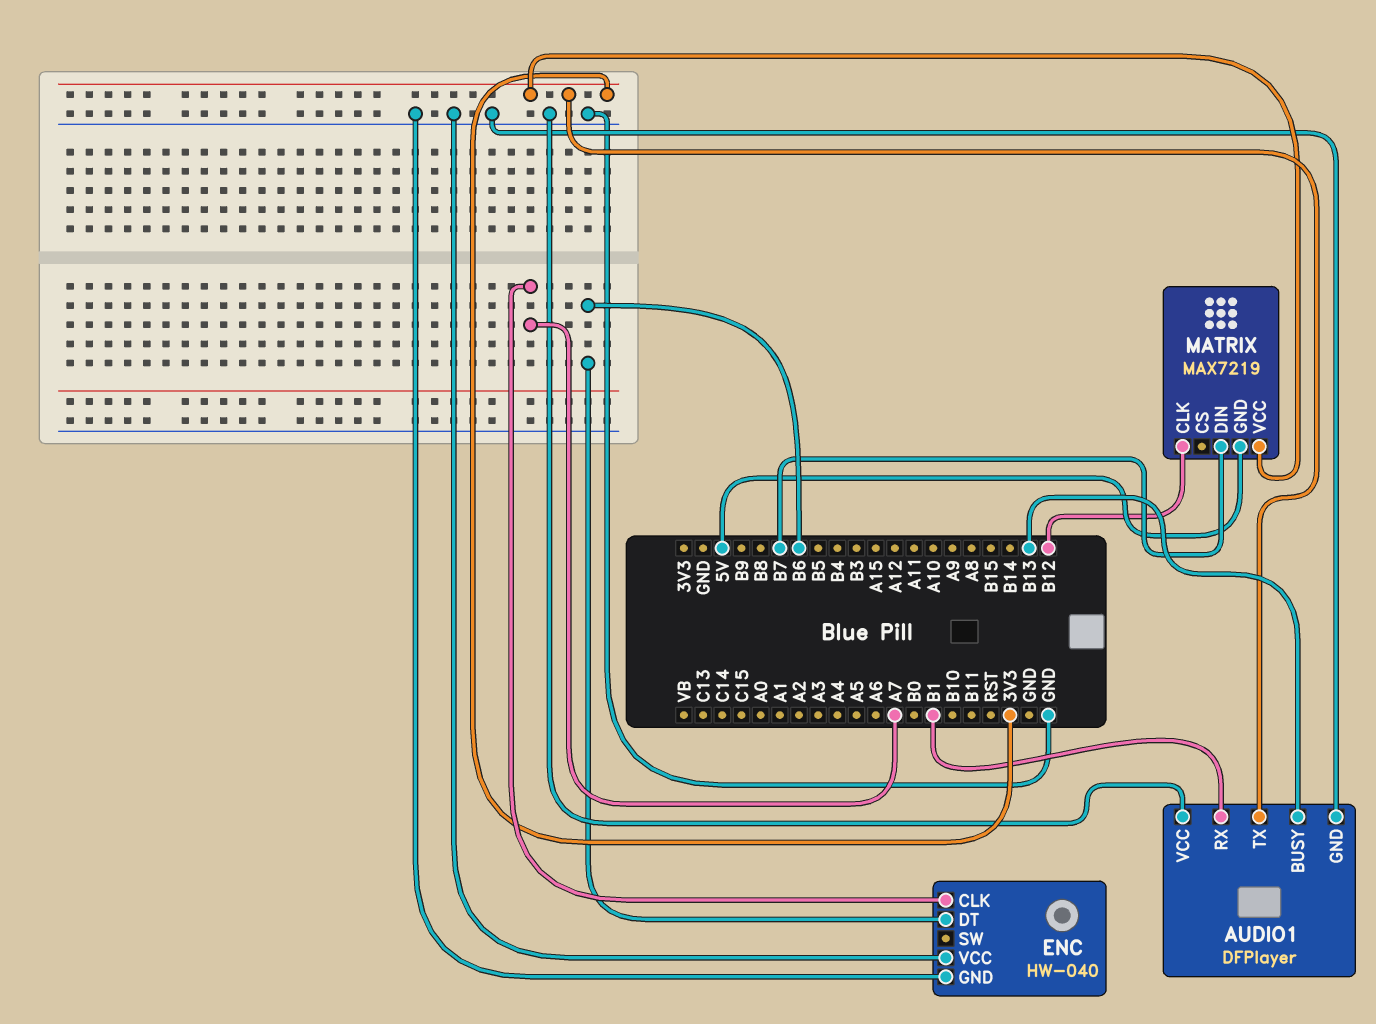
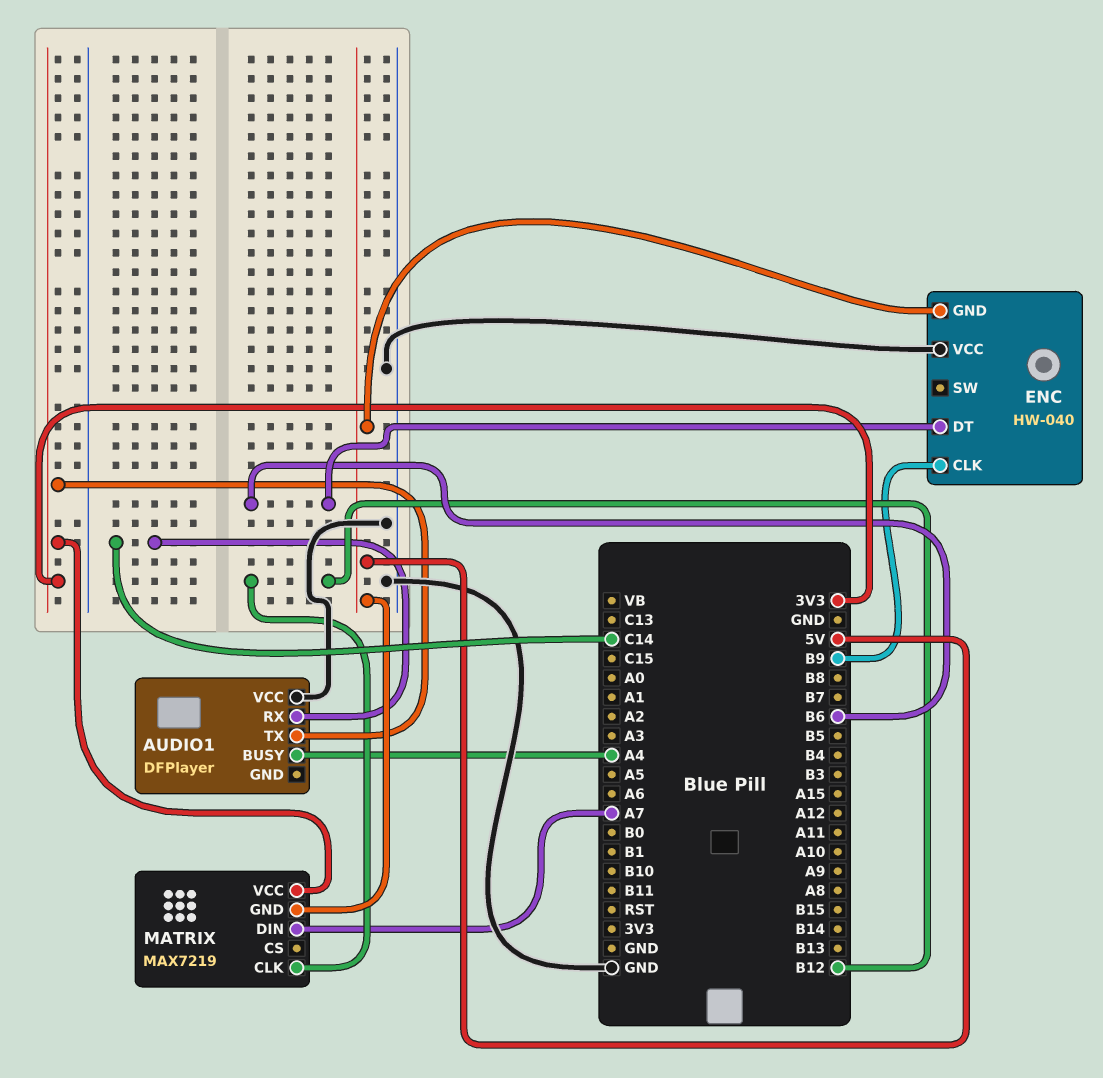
AUDIO1 pin BUSY: B13 -> A4
AUDIO1 pin GND: GND -> none
AUDIO1 pin RX: B1 -> C14
ENC pin CLK: A7 -> B9
ENC pin GND: GND -> 5V
MATRIX pin DIN: B7 -> A7

